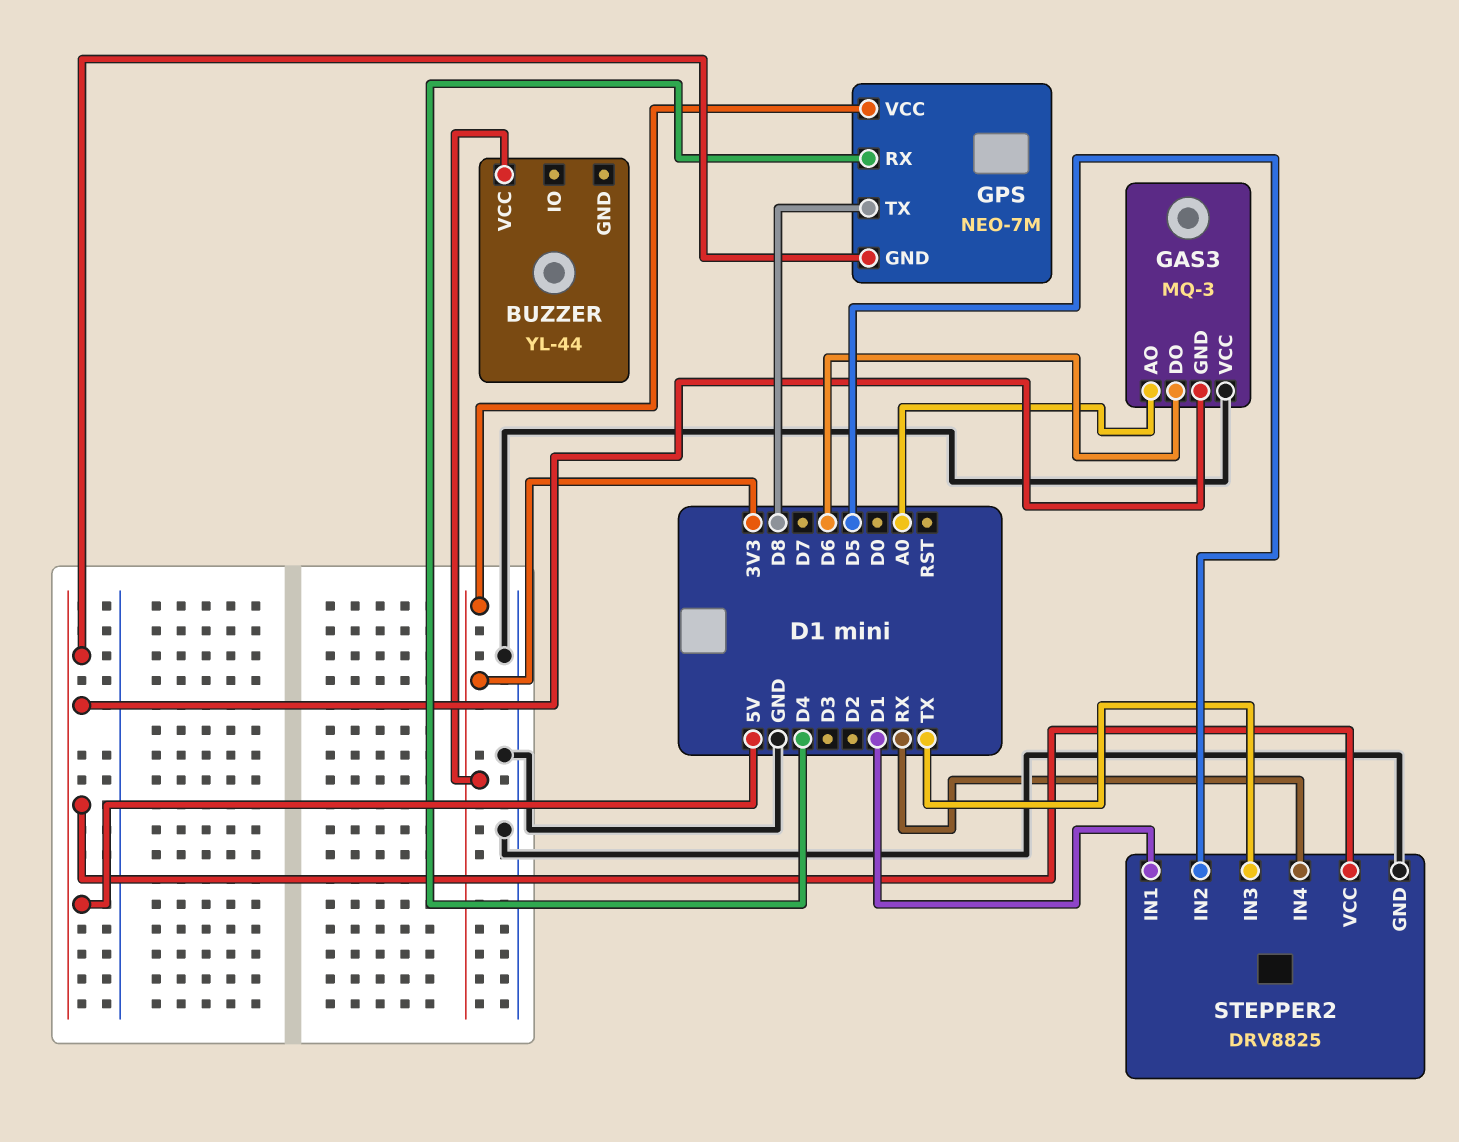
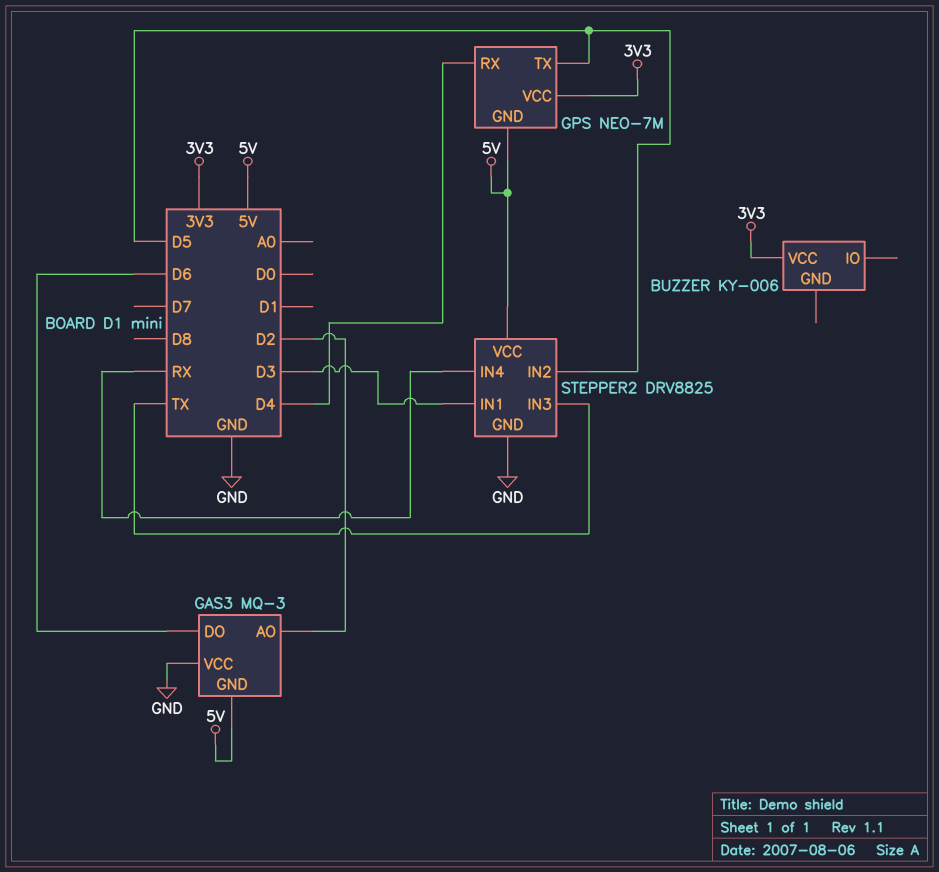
BUZZER: YL-44 -> KY-006
GAS3 pin AO: A0 -> D2
GPS pin TX: D8 -> D5
STEPPER2 pin IN1: D1 -> D3

